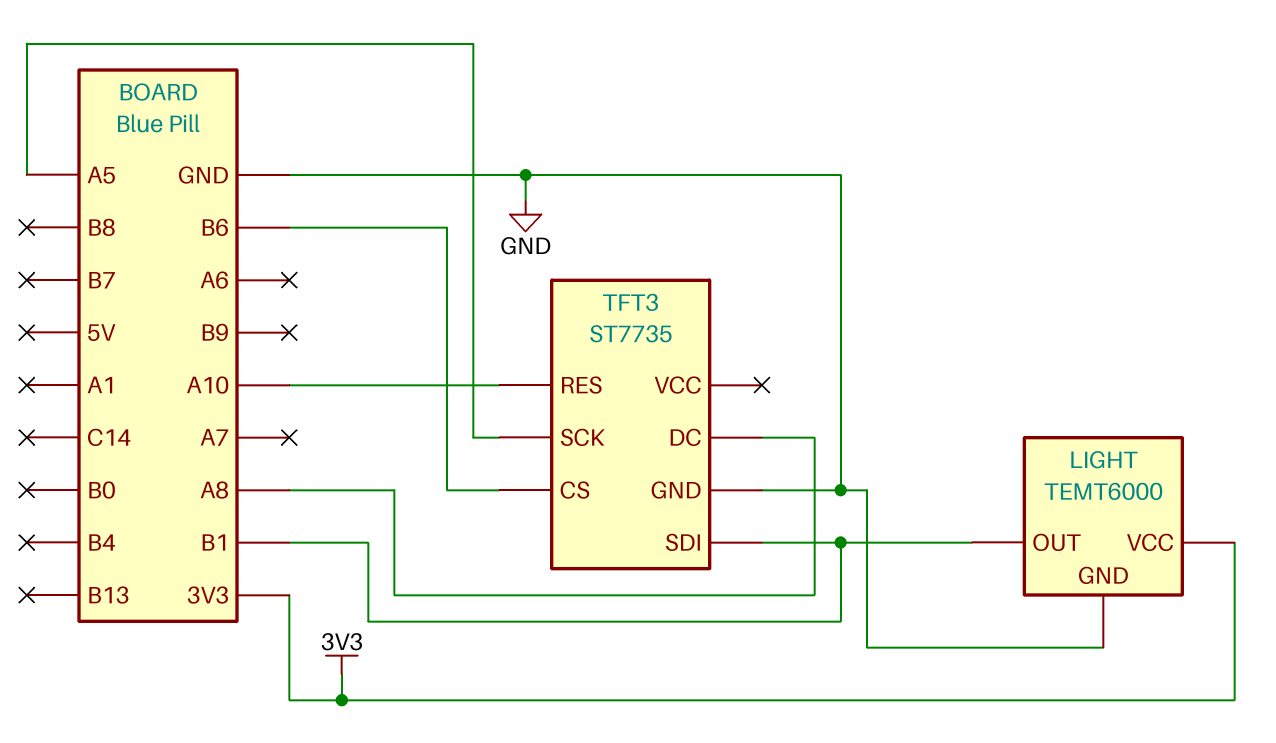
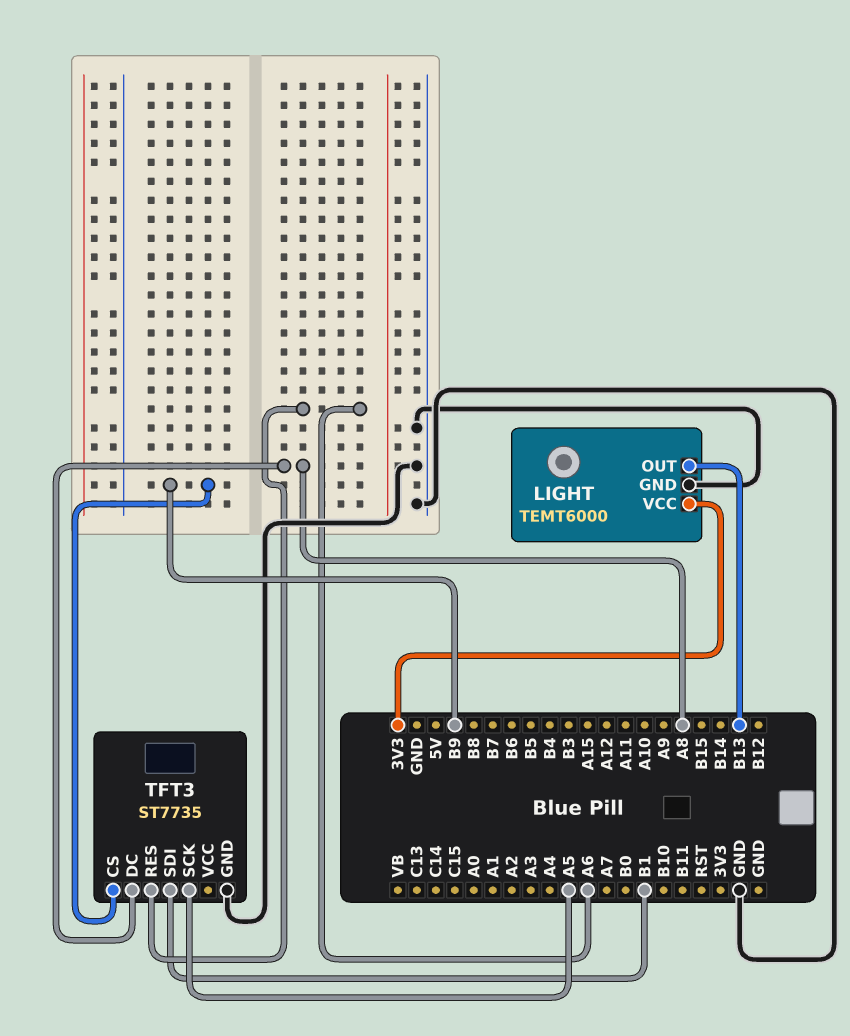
LIGHT pin OUT: B1 -> B13
TFT3 pin CS: B6 -> B9
TFT3 pin RES: A10 -> A6

